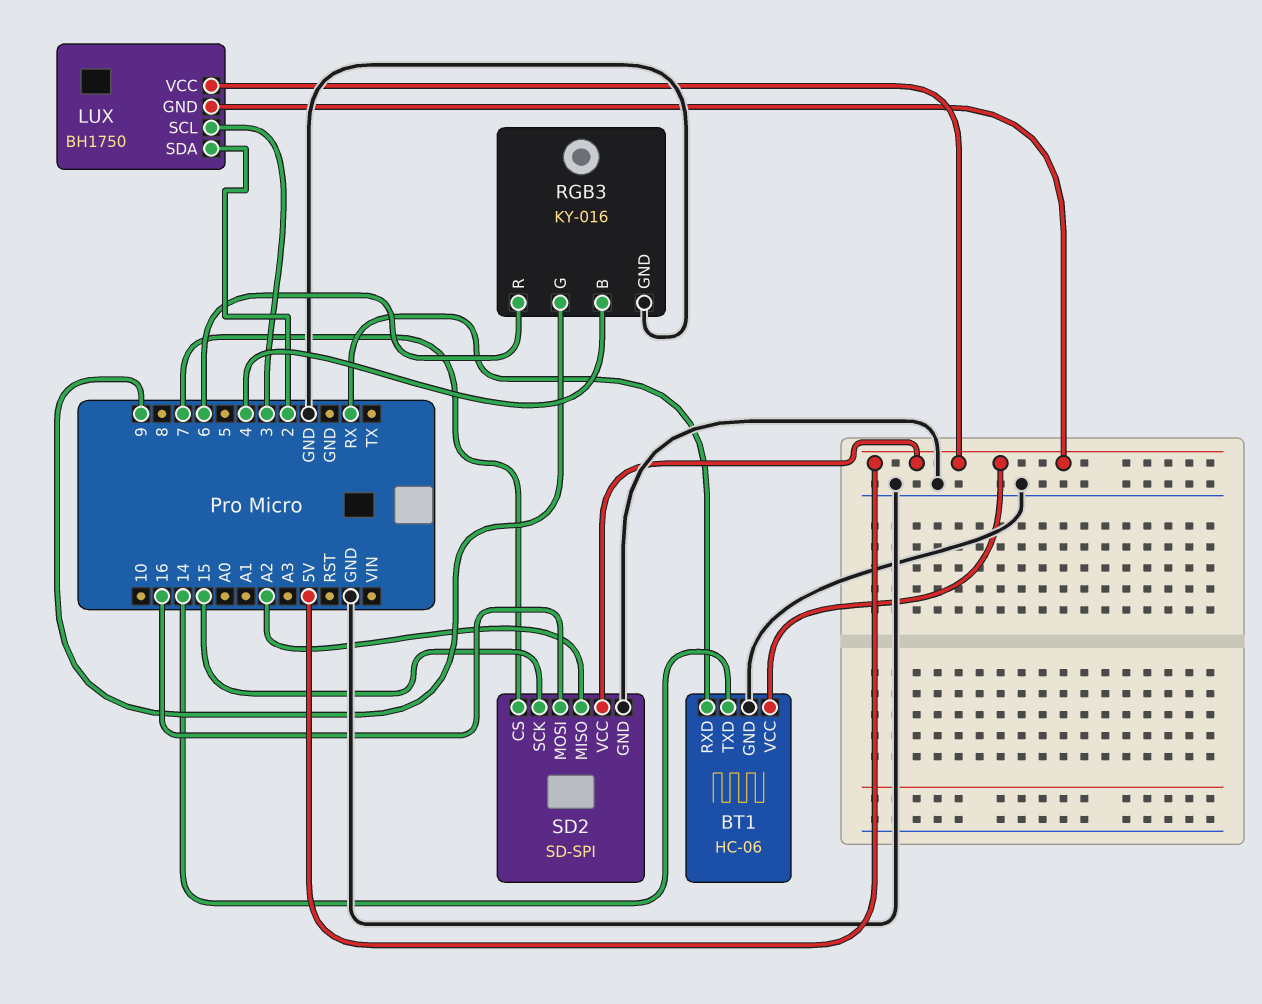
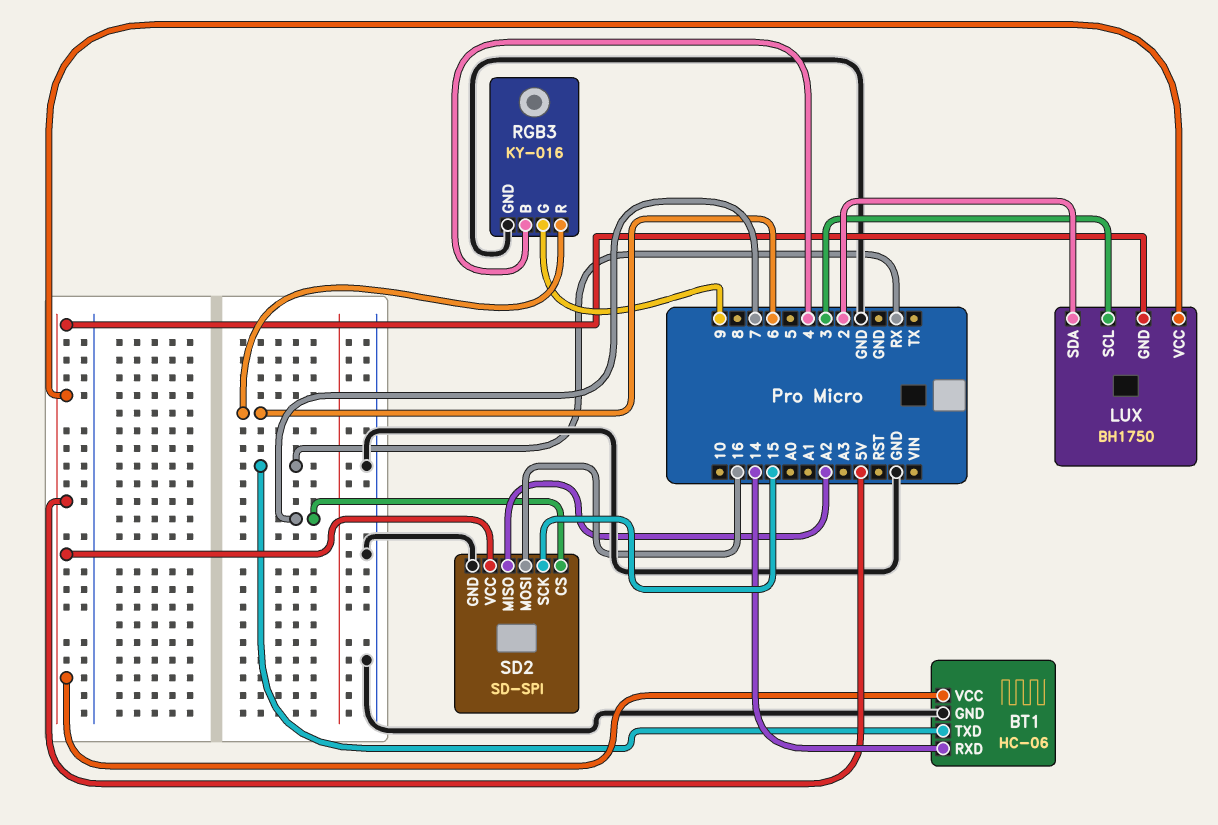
BT1 pin RXD: RX -> 14
BT1 pin TXD: 14 -> RX

